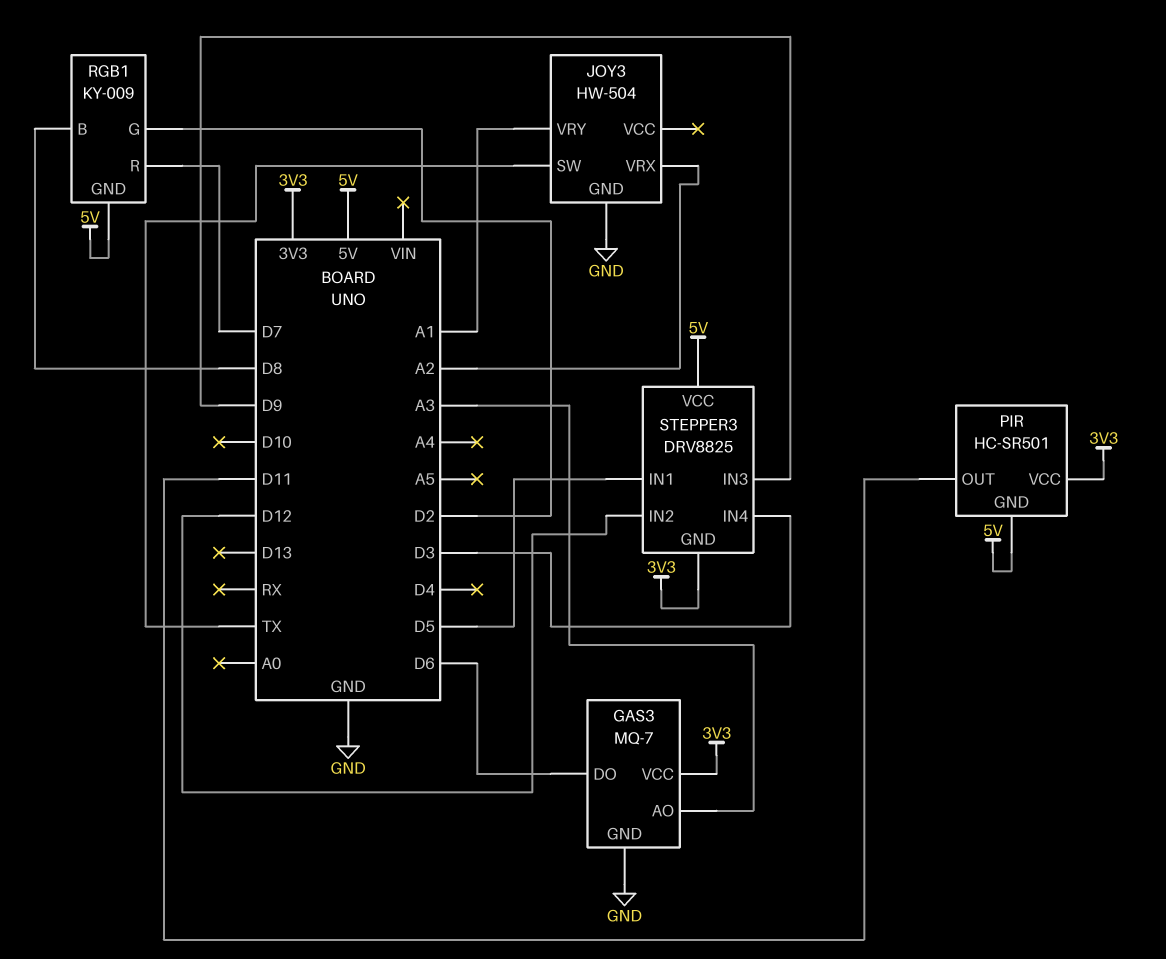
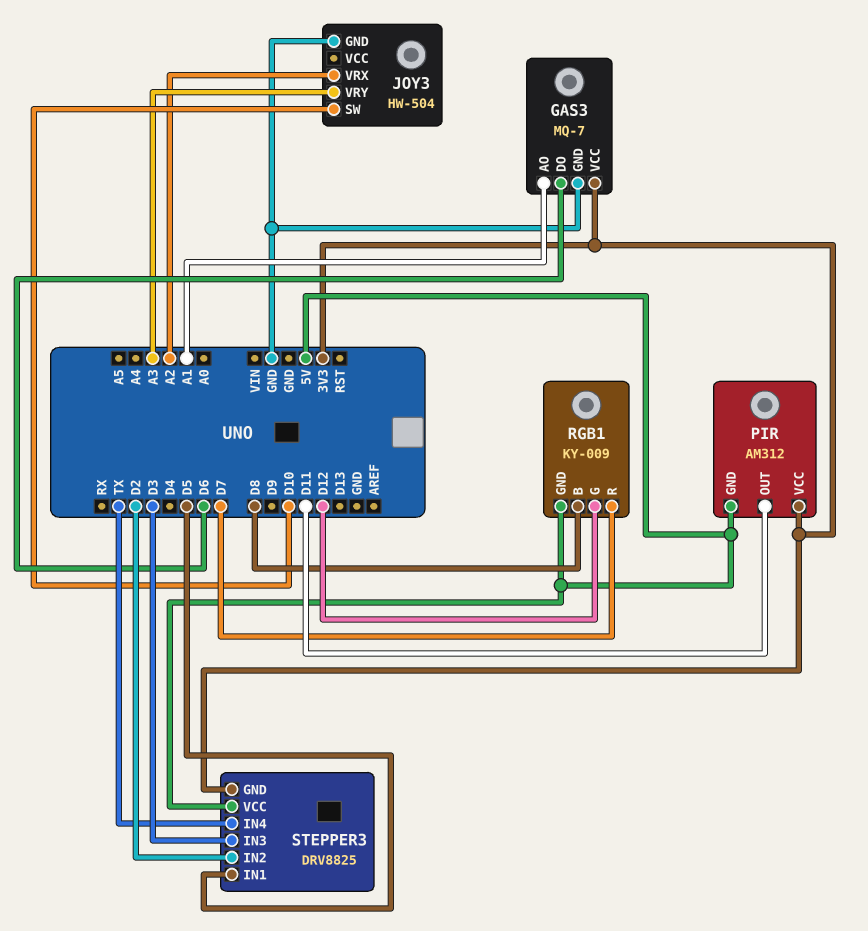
GAS3 pin AO: A3 -> A1
JOY3 pin SW: TX -> D10
JOY3 pin VRY: A1 -> A3
PIR: HC-SR501 -> AM312
RGB1 pin G: D2 -> D12
STEPPER3 pin IN2: D12 -> D2
STEPPER3 pin IN3: D9 -> D3
STEPPER3 pin IN4: D3 -> TX

